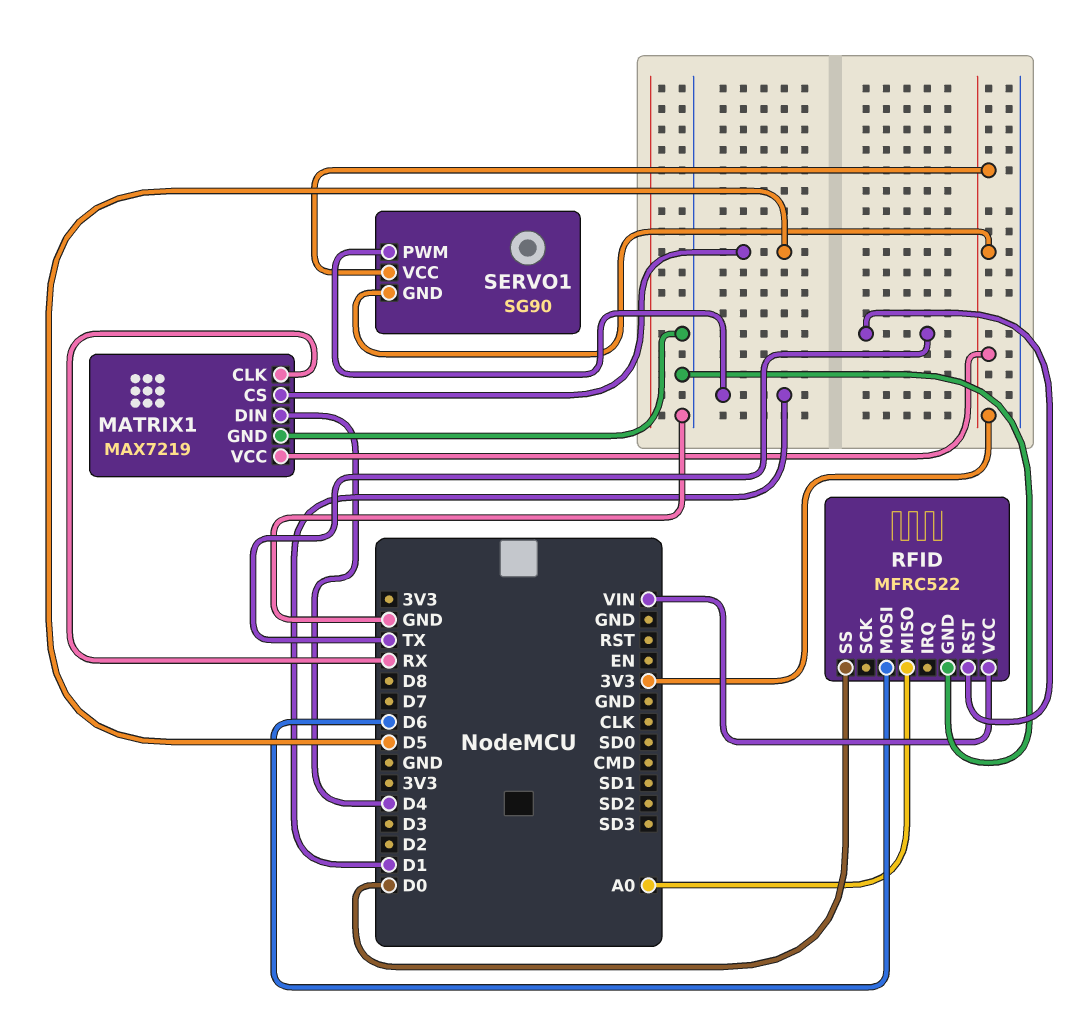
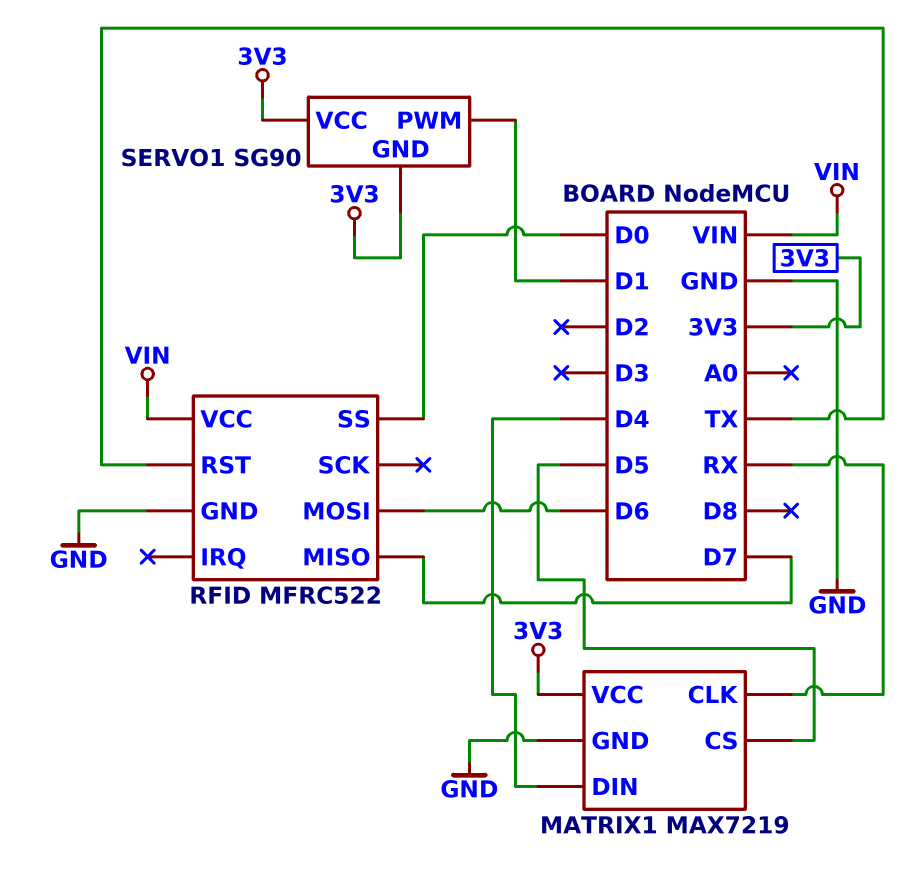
RFID pin MISO: A0 -> D7

